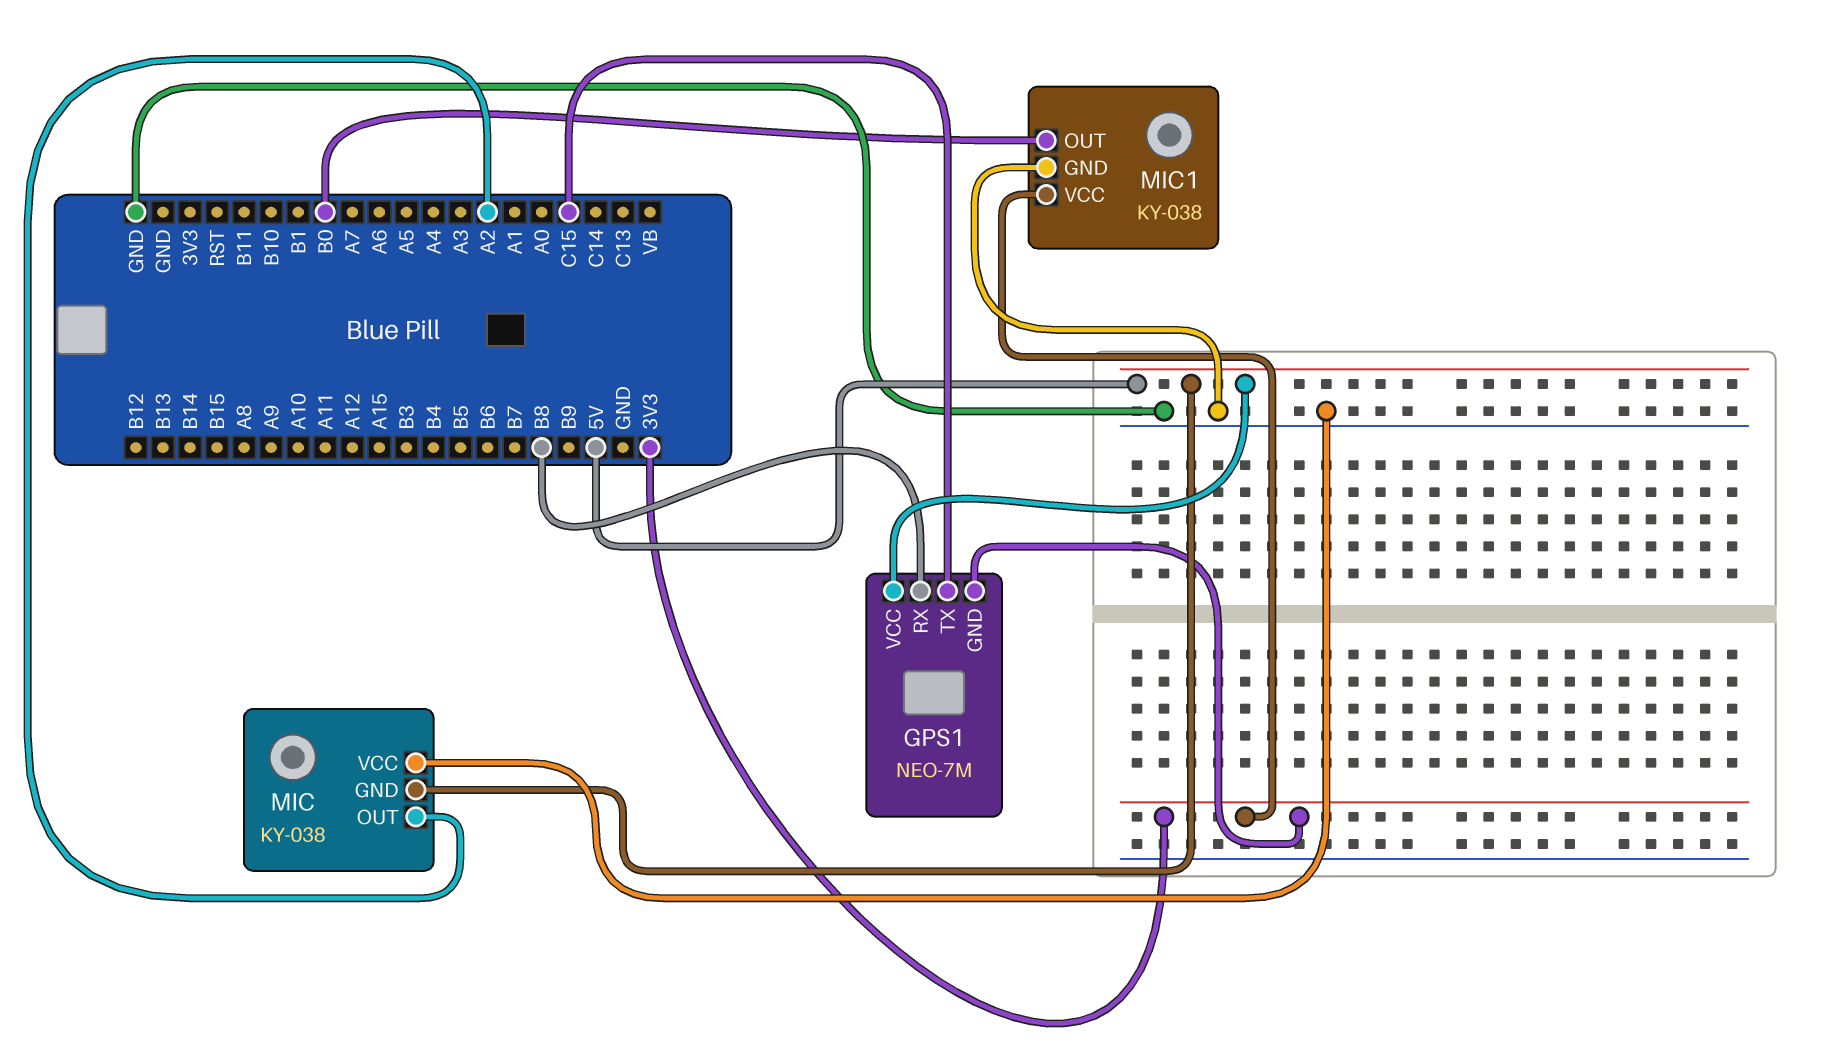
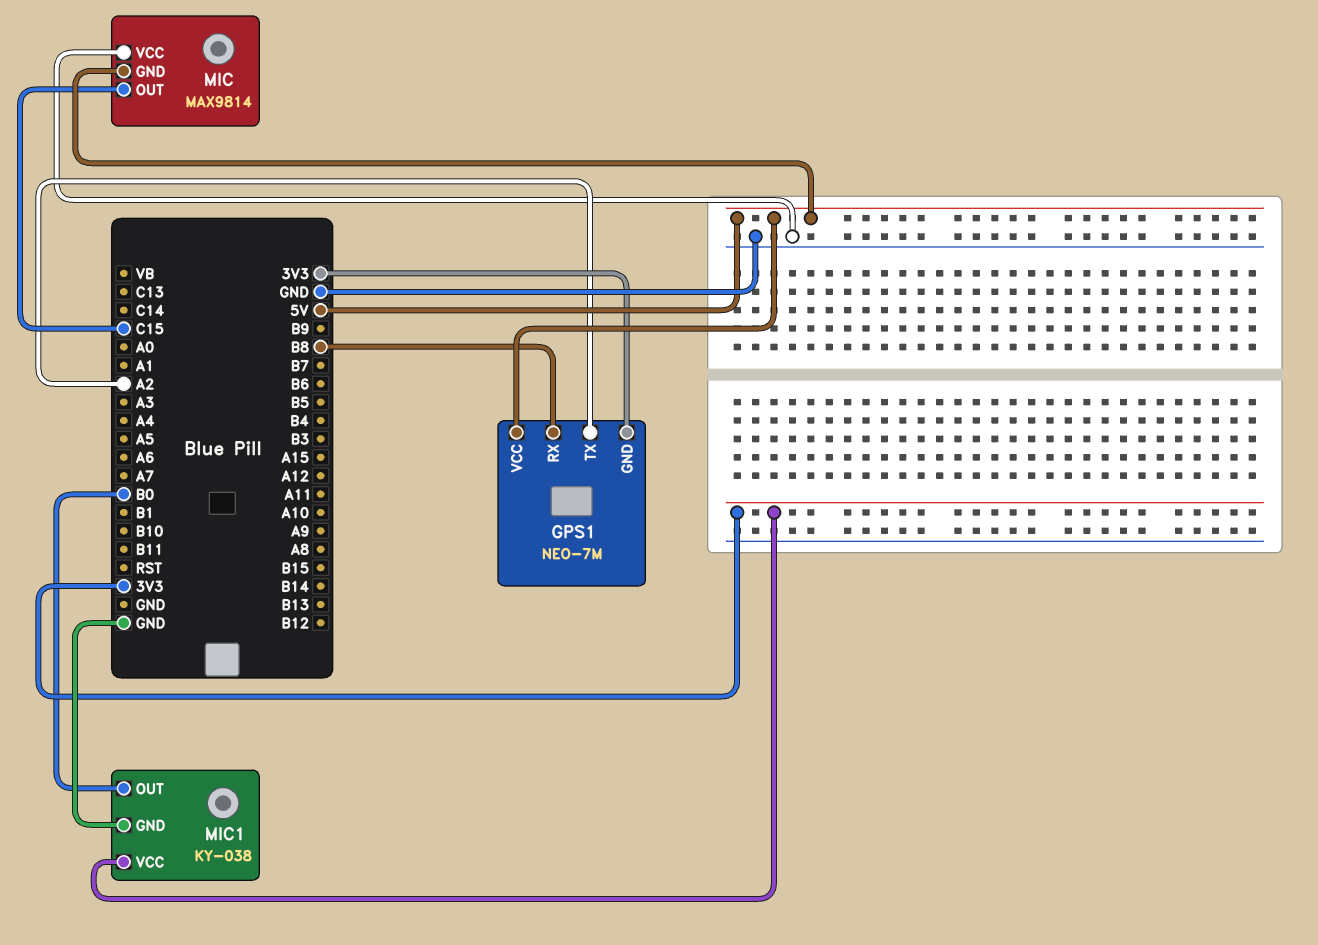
GPS1 pin TX: C15 -> A2
MIC: KY-038 -> MAX9814
MIC pin OUT: A2 -> C15

